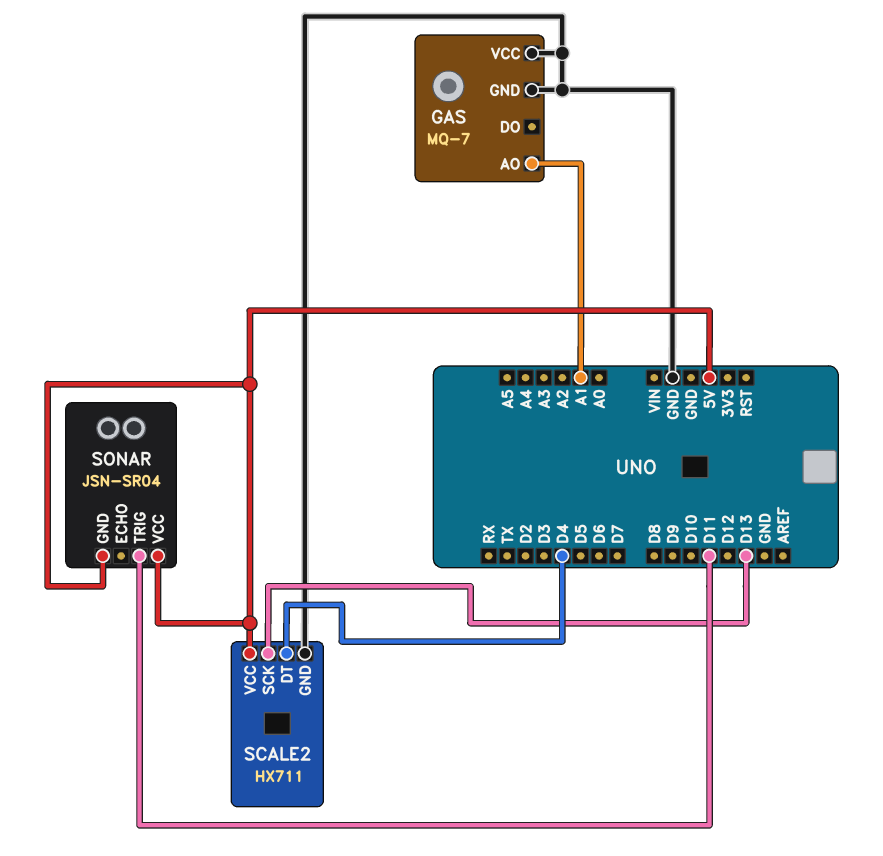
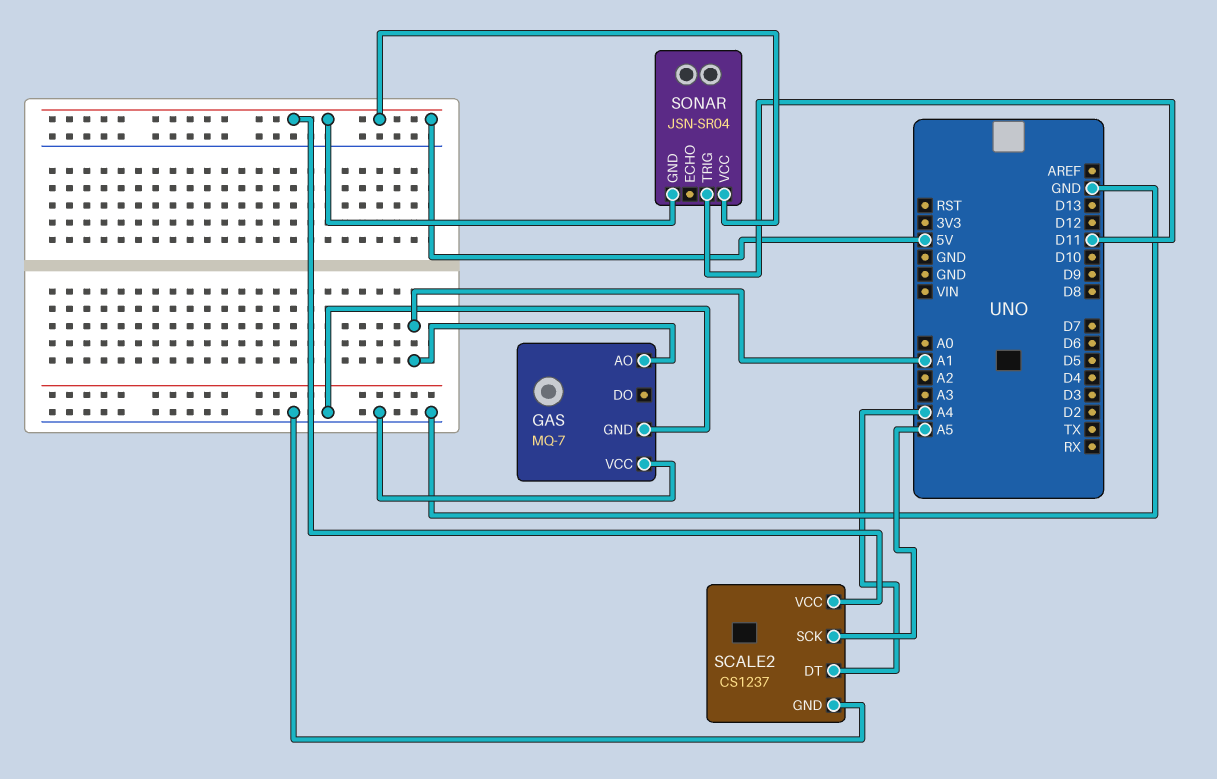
SCALE2: HX711 -> CS1237
SCALE2 pin DT: D4 -> A4
SCALE2 pin SCK: D13 -> A5

